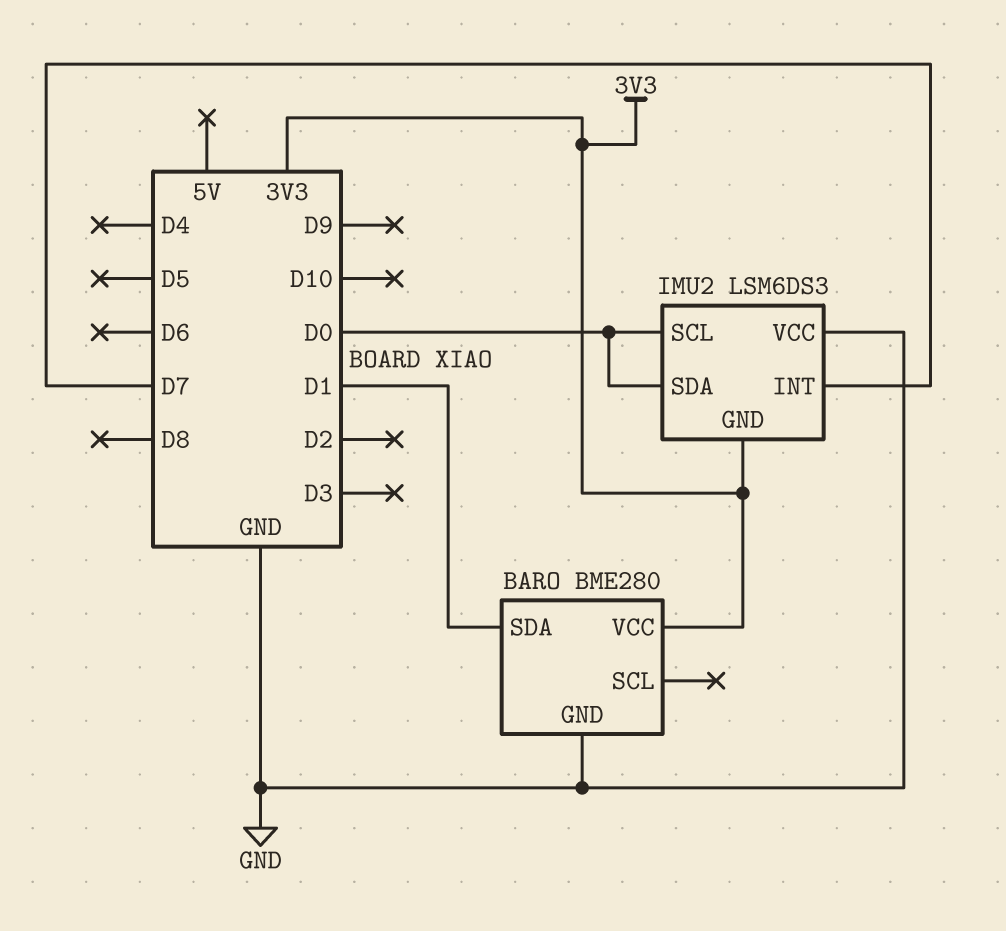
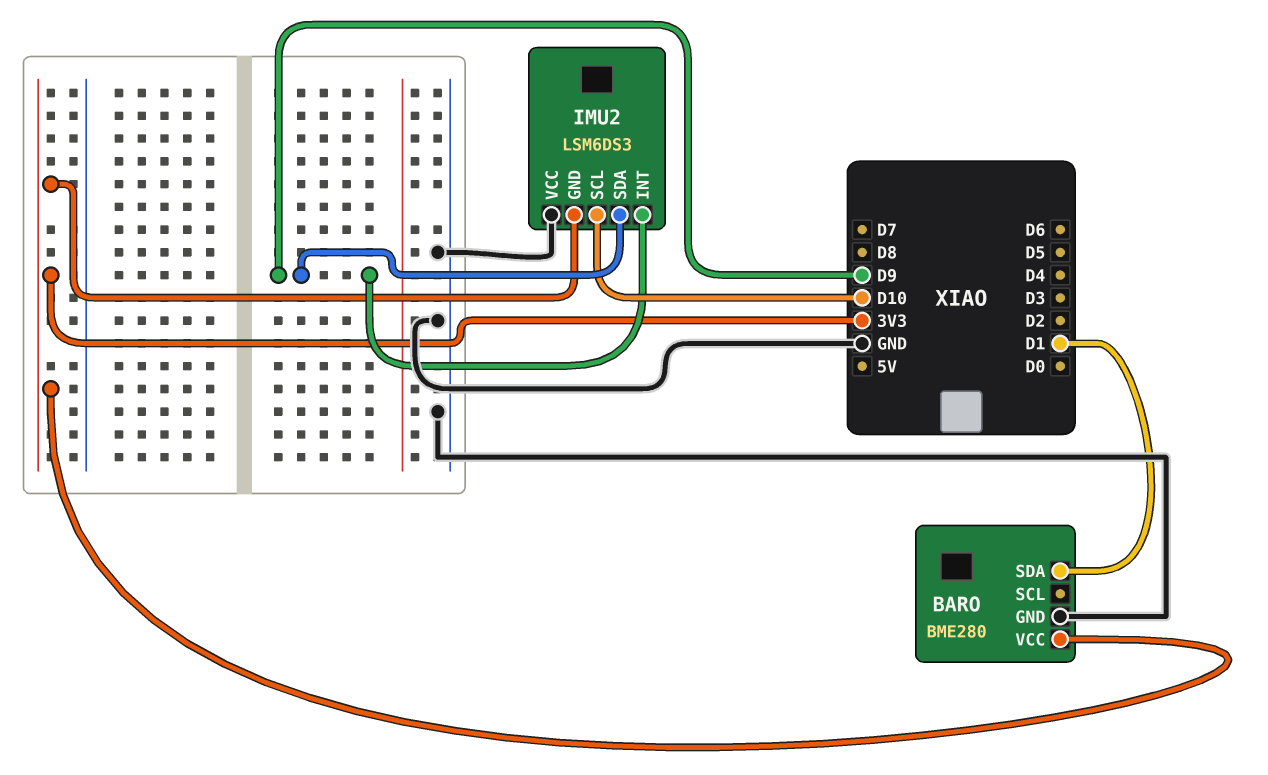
IMU2 pin INT: D7 -> D9
IMU2 pin SCL: D0 -> D10
IMU2 pin SDA: D0 -> D9

